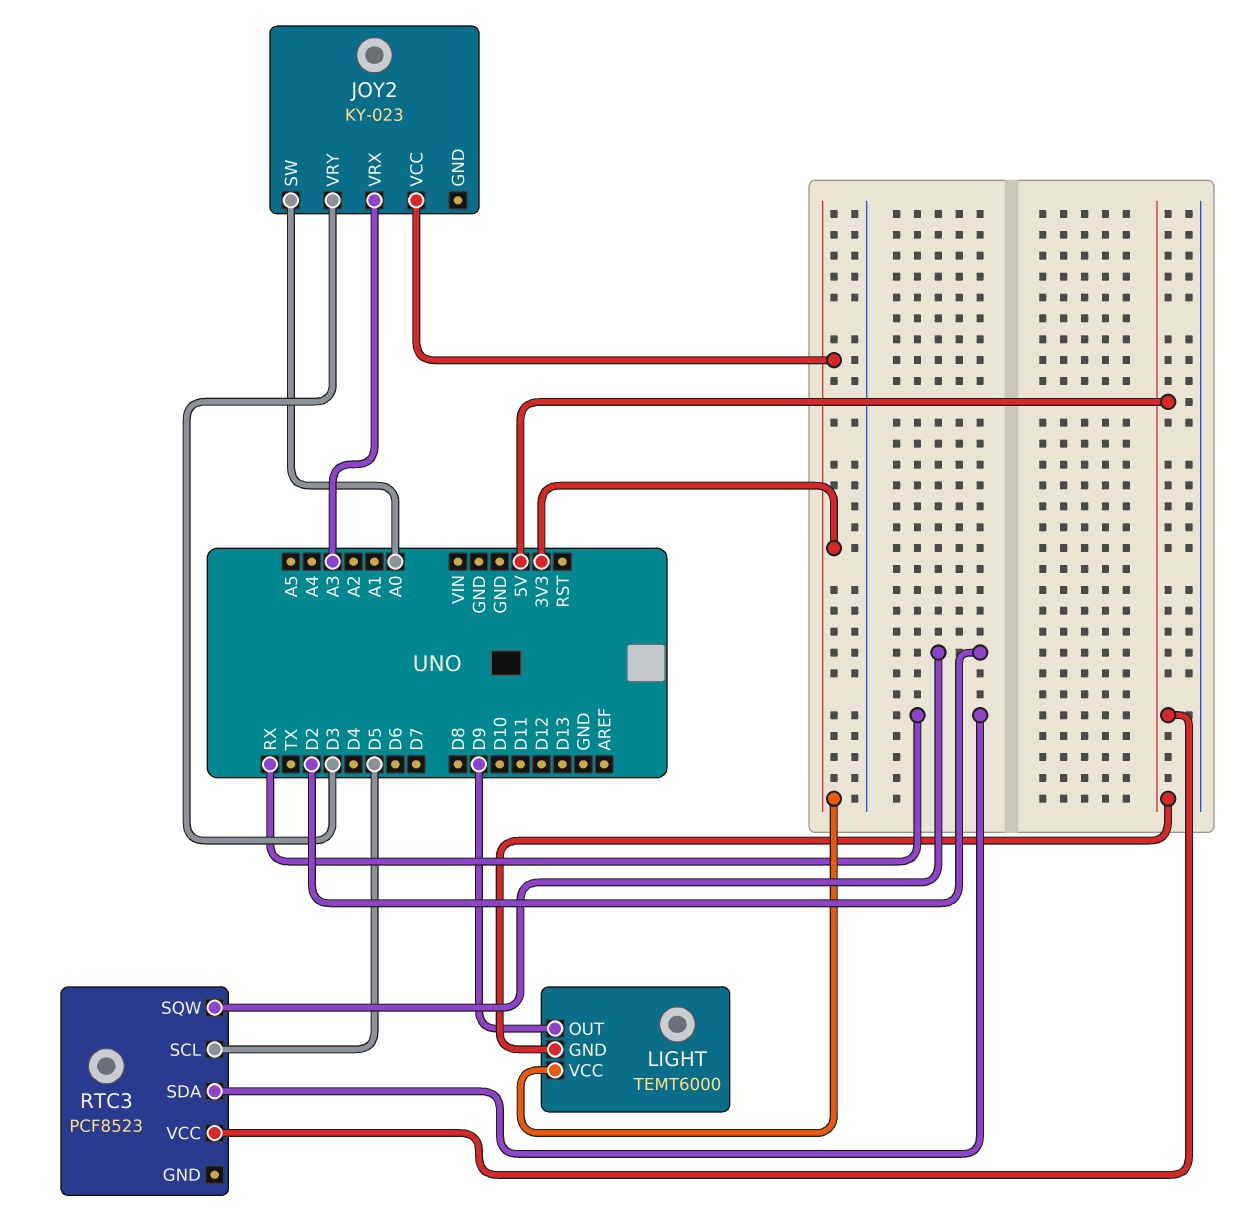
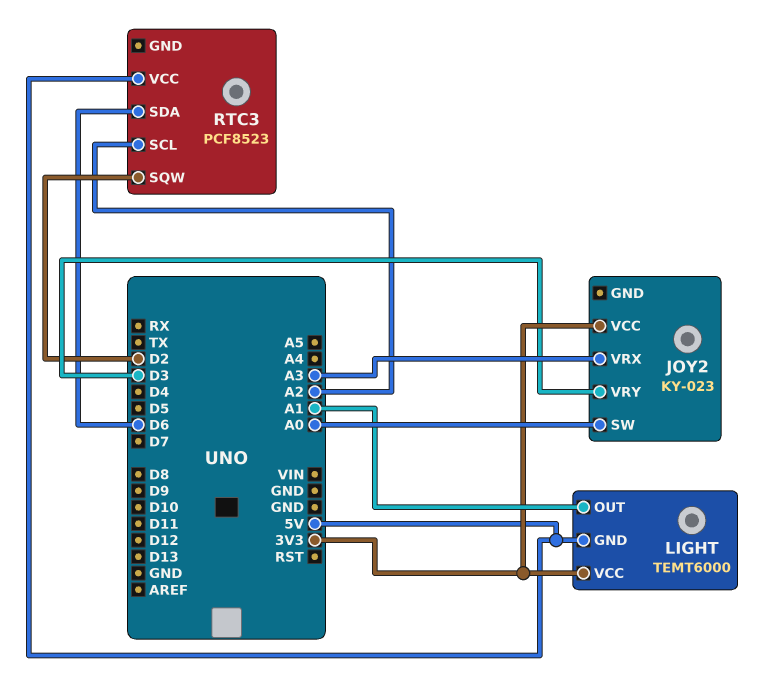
LIGHT pin OUT: D9 -> A1
RTC3 pin SCL: D5 -> A2
RTC3 pin SDA: RX -> D6

